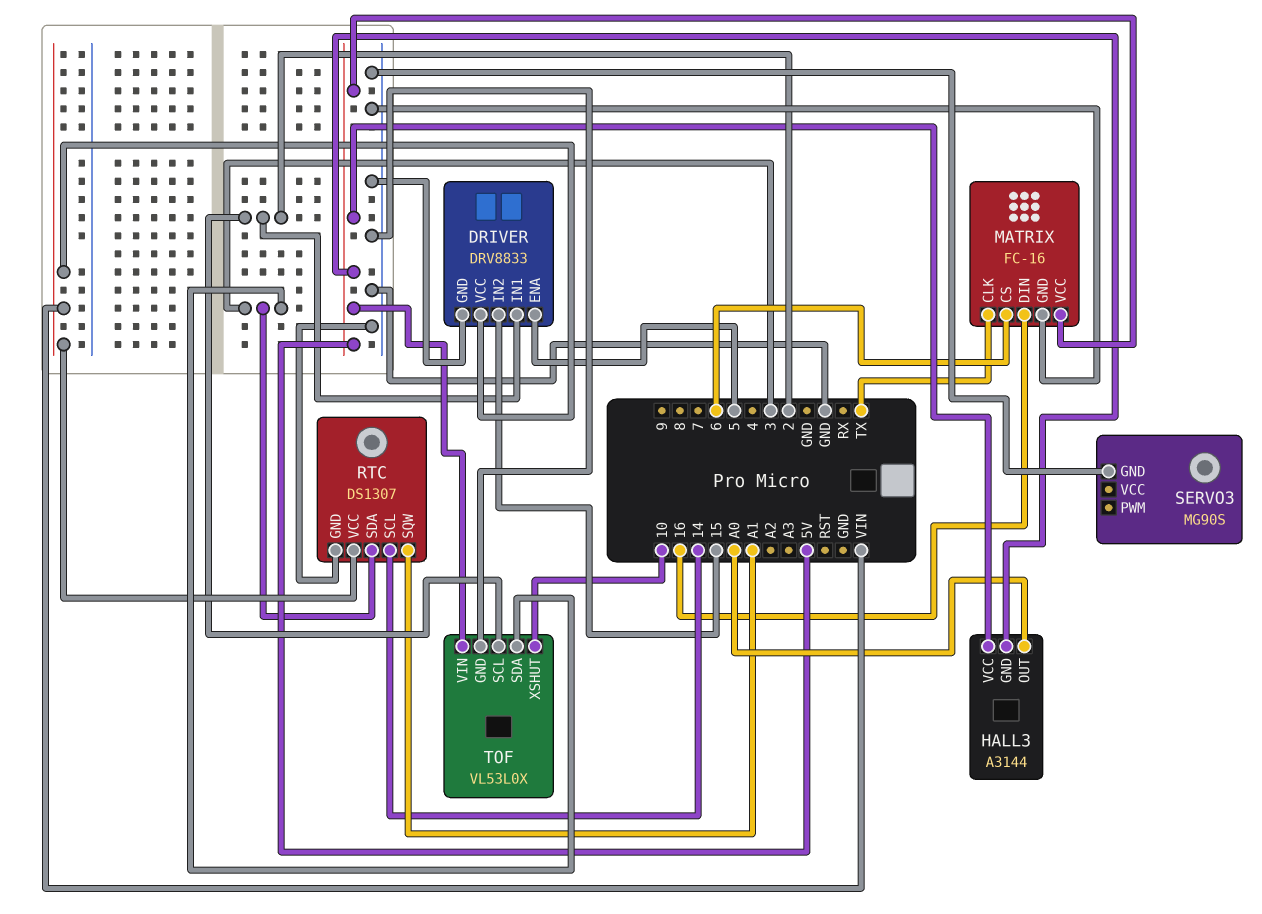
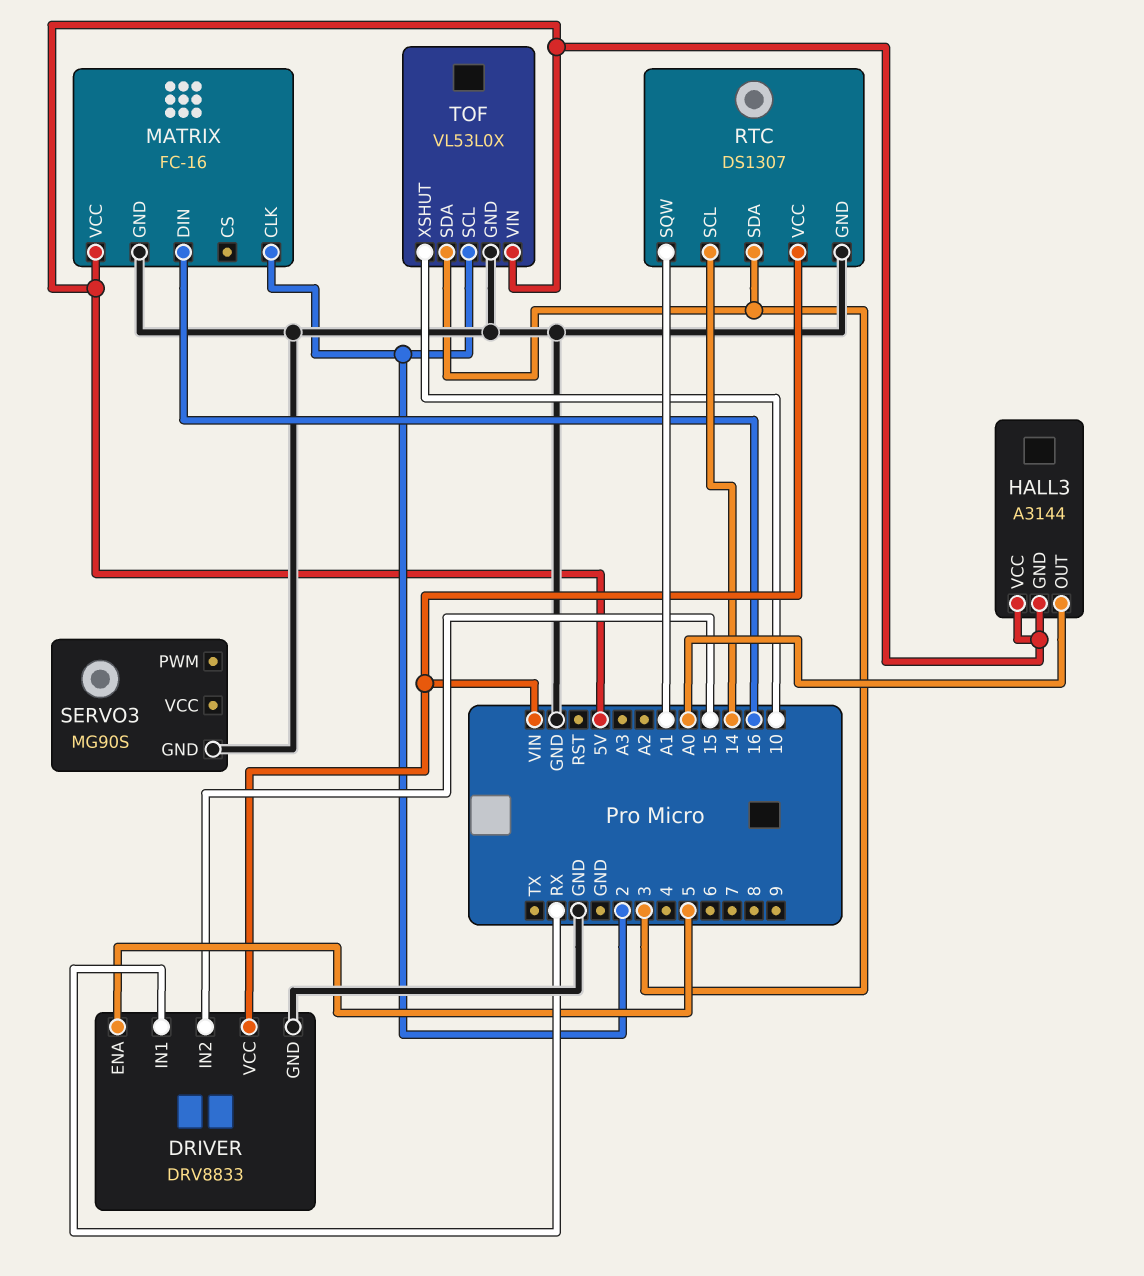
DRIVER pin IN1: 2 -> RX
MATRIX pin CLK: TX -> 2
MATRIX pin CS: 6 -> none

